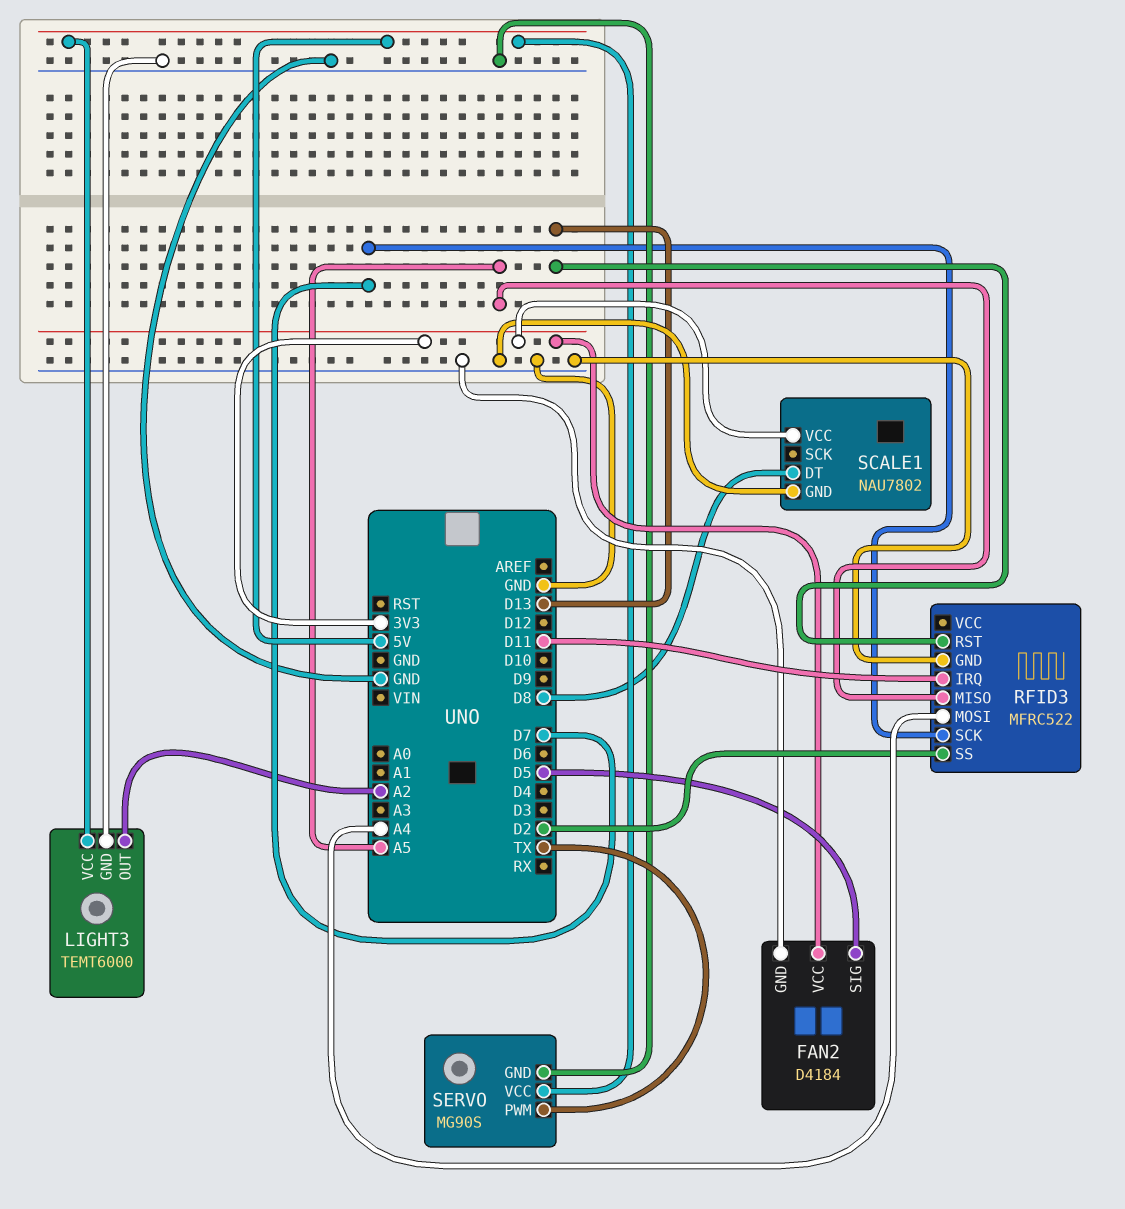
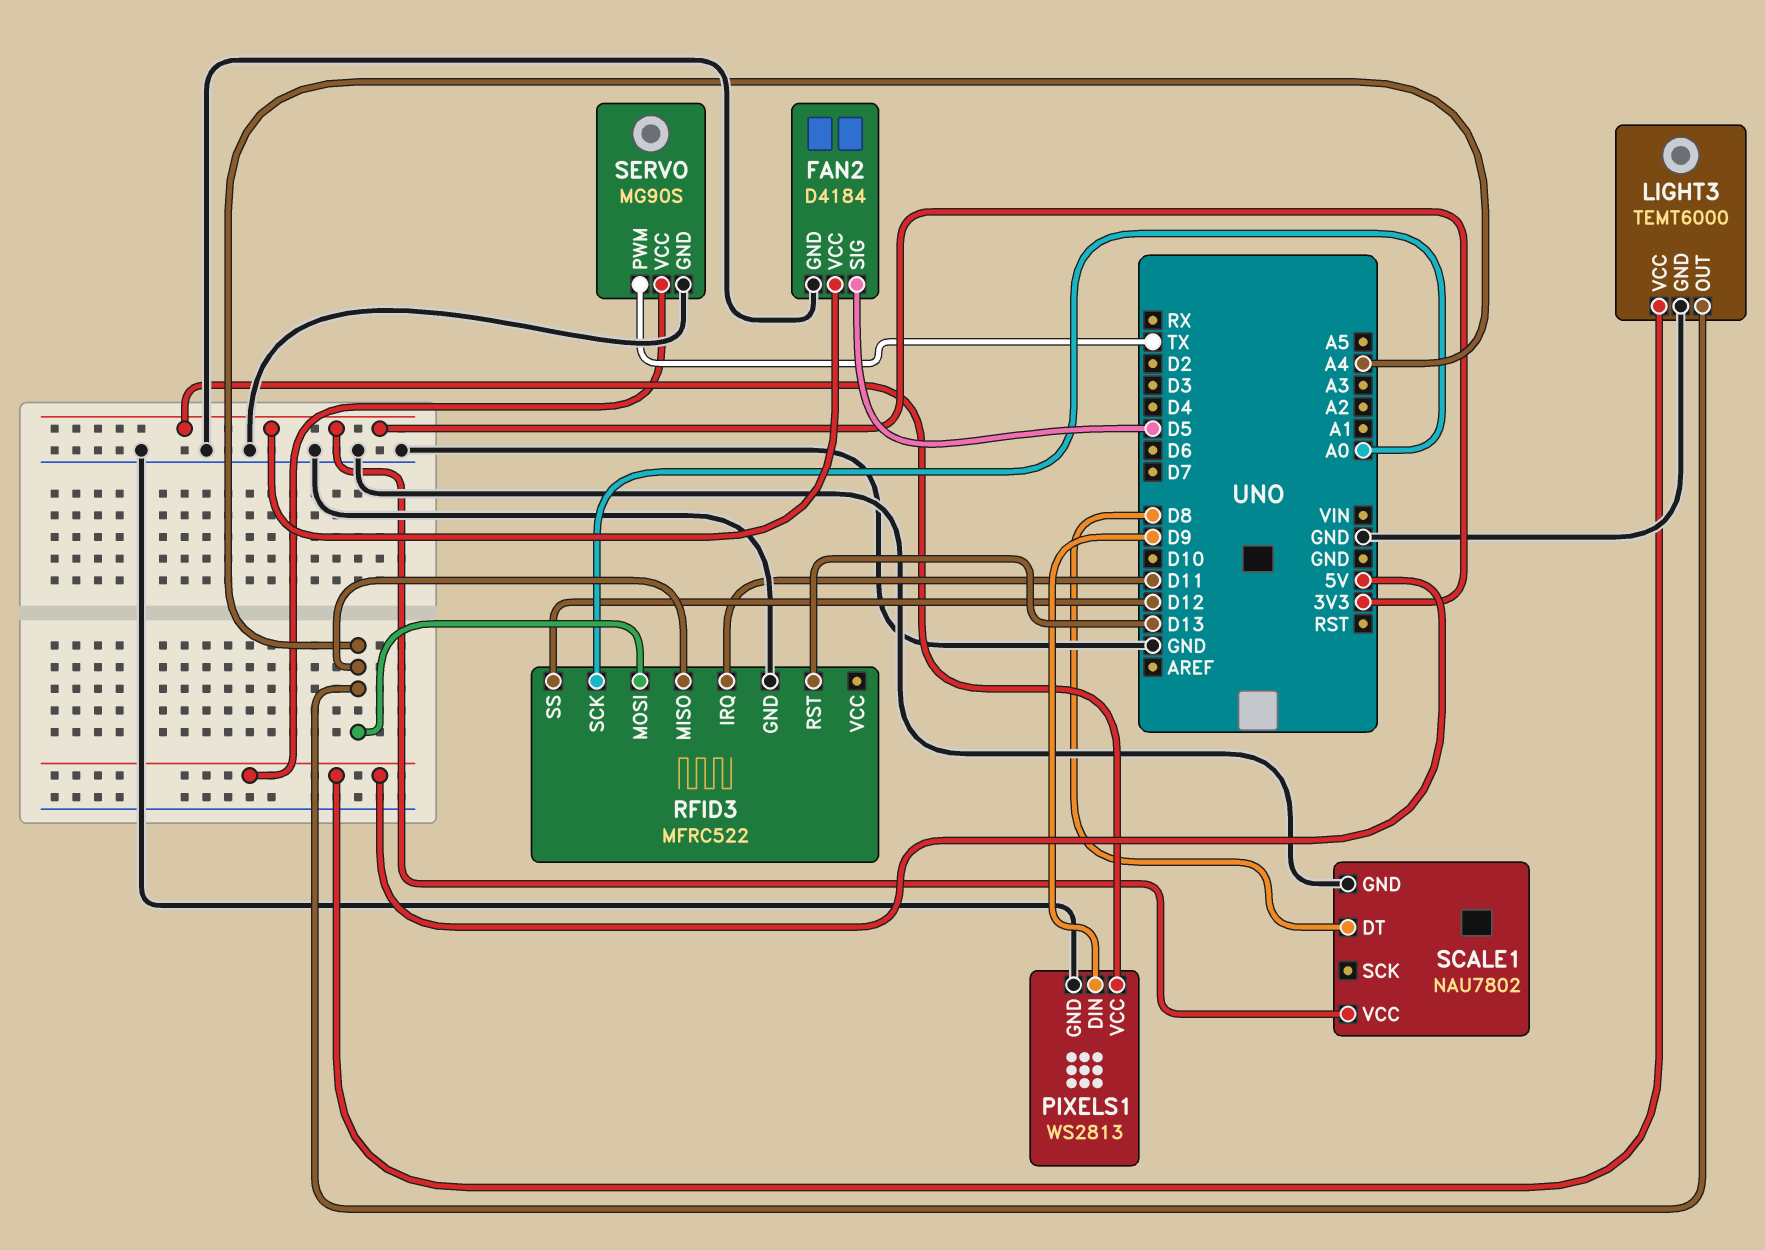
LIGHT3 pin OUT: A2 -> A4
PIXELS1: none -> WS2813
PIXELS1 pin DIN: none -> D9
PIXELS1 pin GND: none -> GND
PIXELS1 pin VCC: none -> 3V3
RFID3 pin MISO: A5 -> A4
RFID3 pin SCK: D7 -> A0
RFID3 pin SS: D2 -> D12

